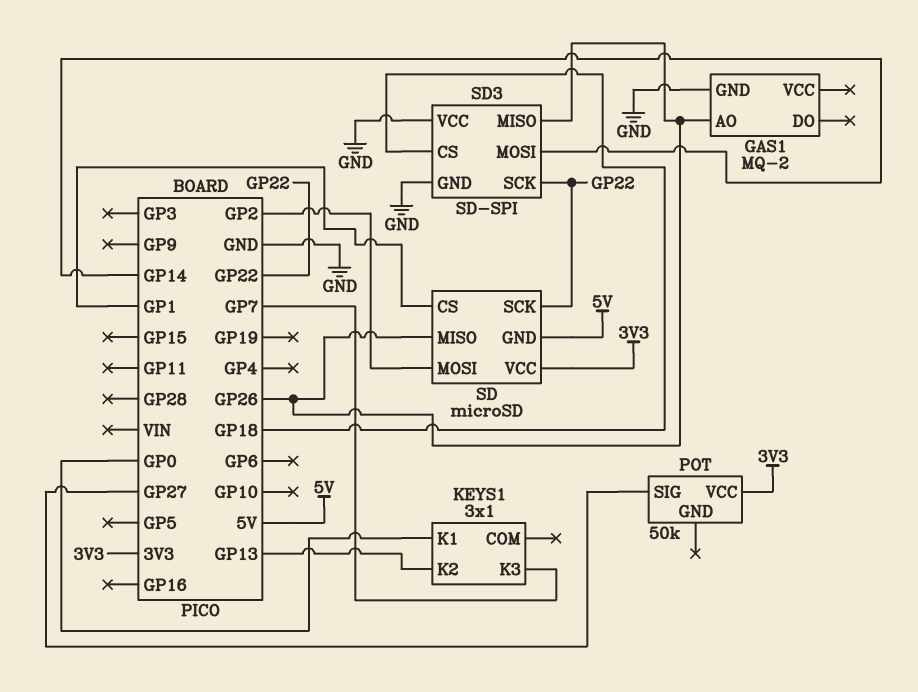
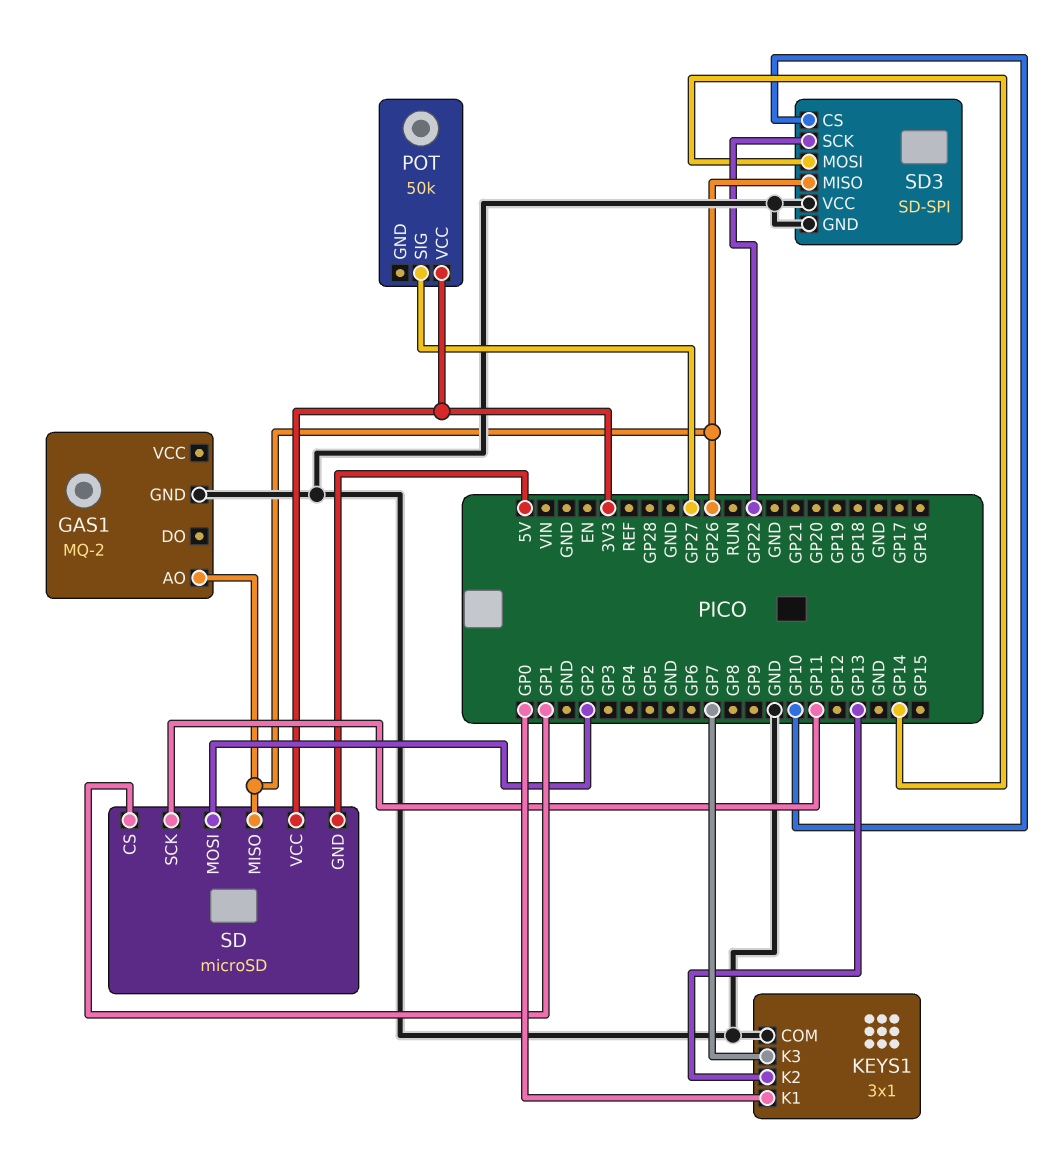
KEYS1 pin COM: none -> GND
SD pin SCK: GP22 -> GP11
SD3 pin CS: GP18 -> GP10

